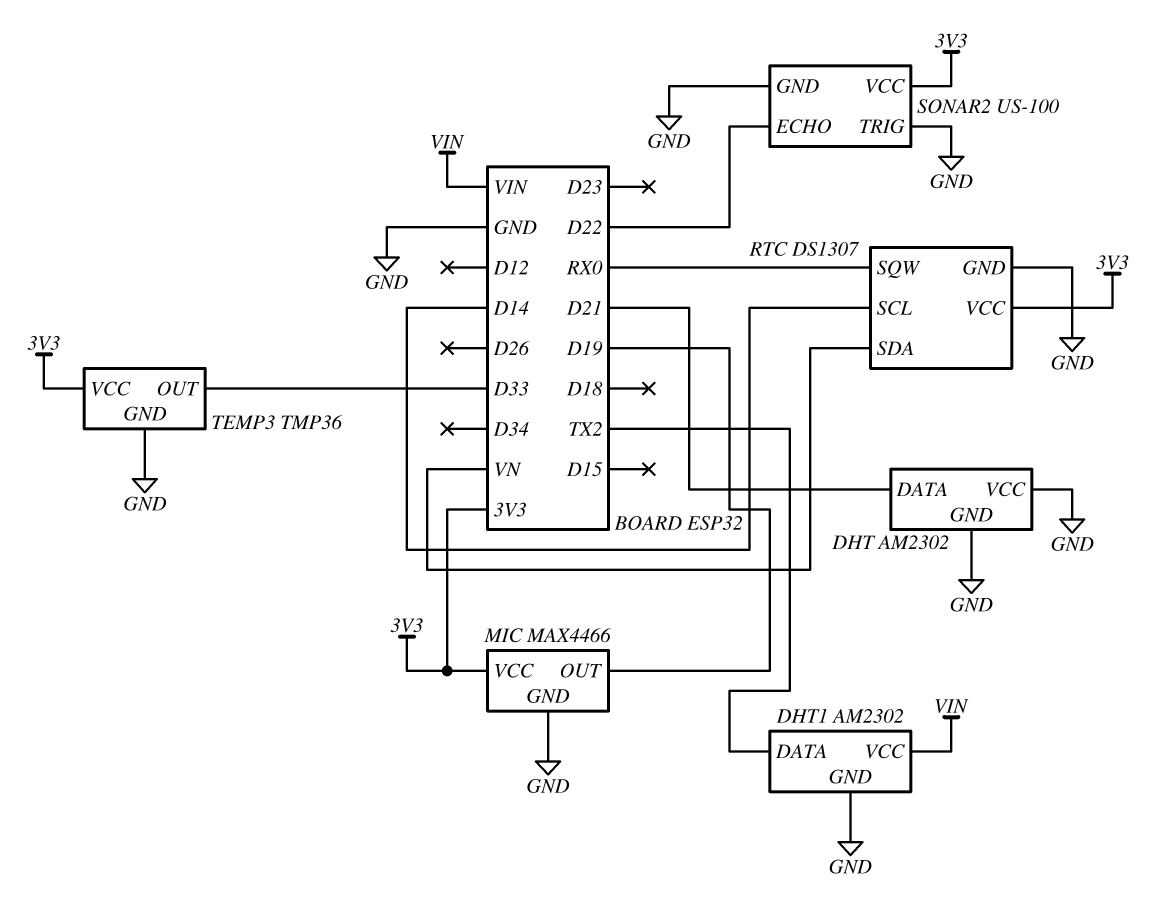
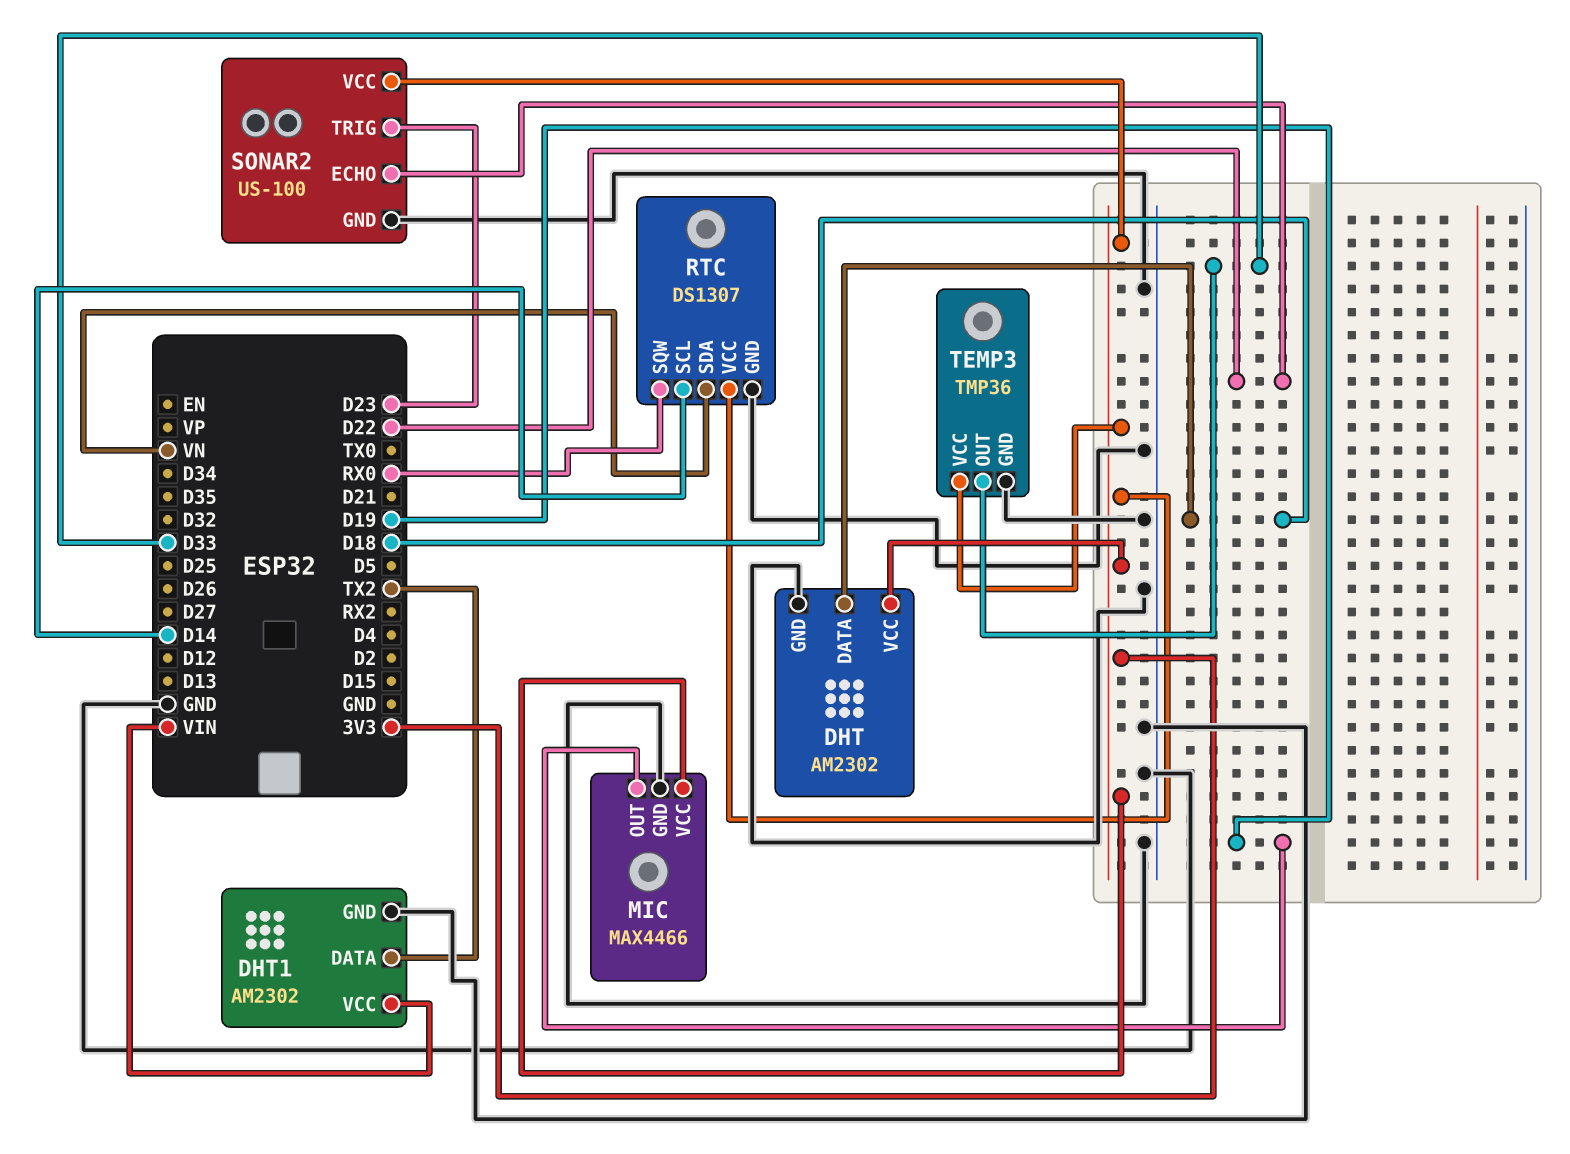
DHT pin DATA: D21 -> D18
DHT pin VCC: GND -> 3V3
SONAR2 pin TRIG: GND -> D23

